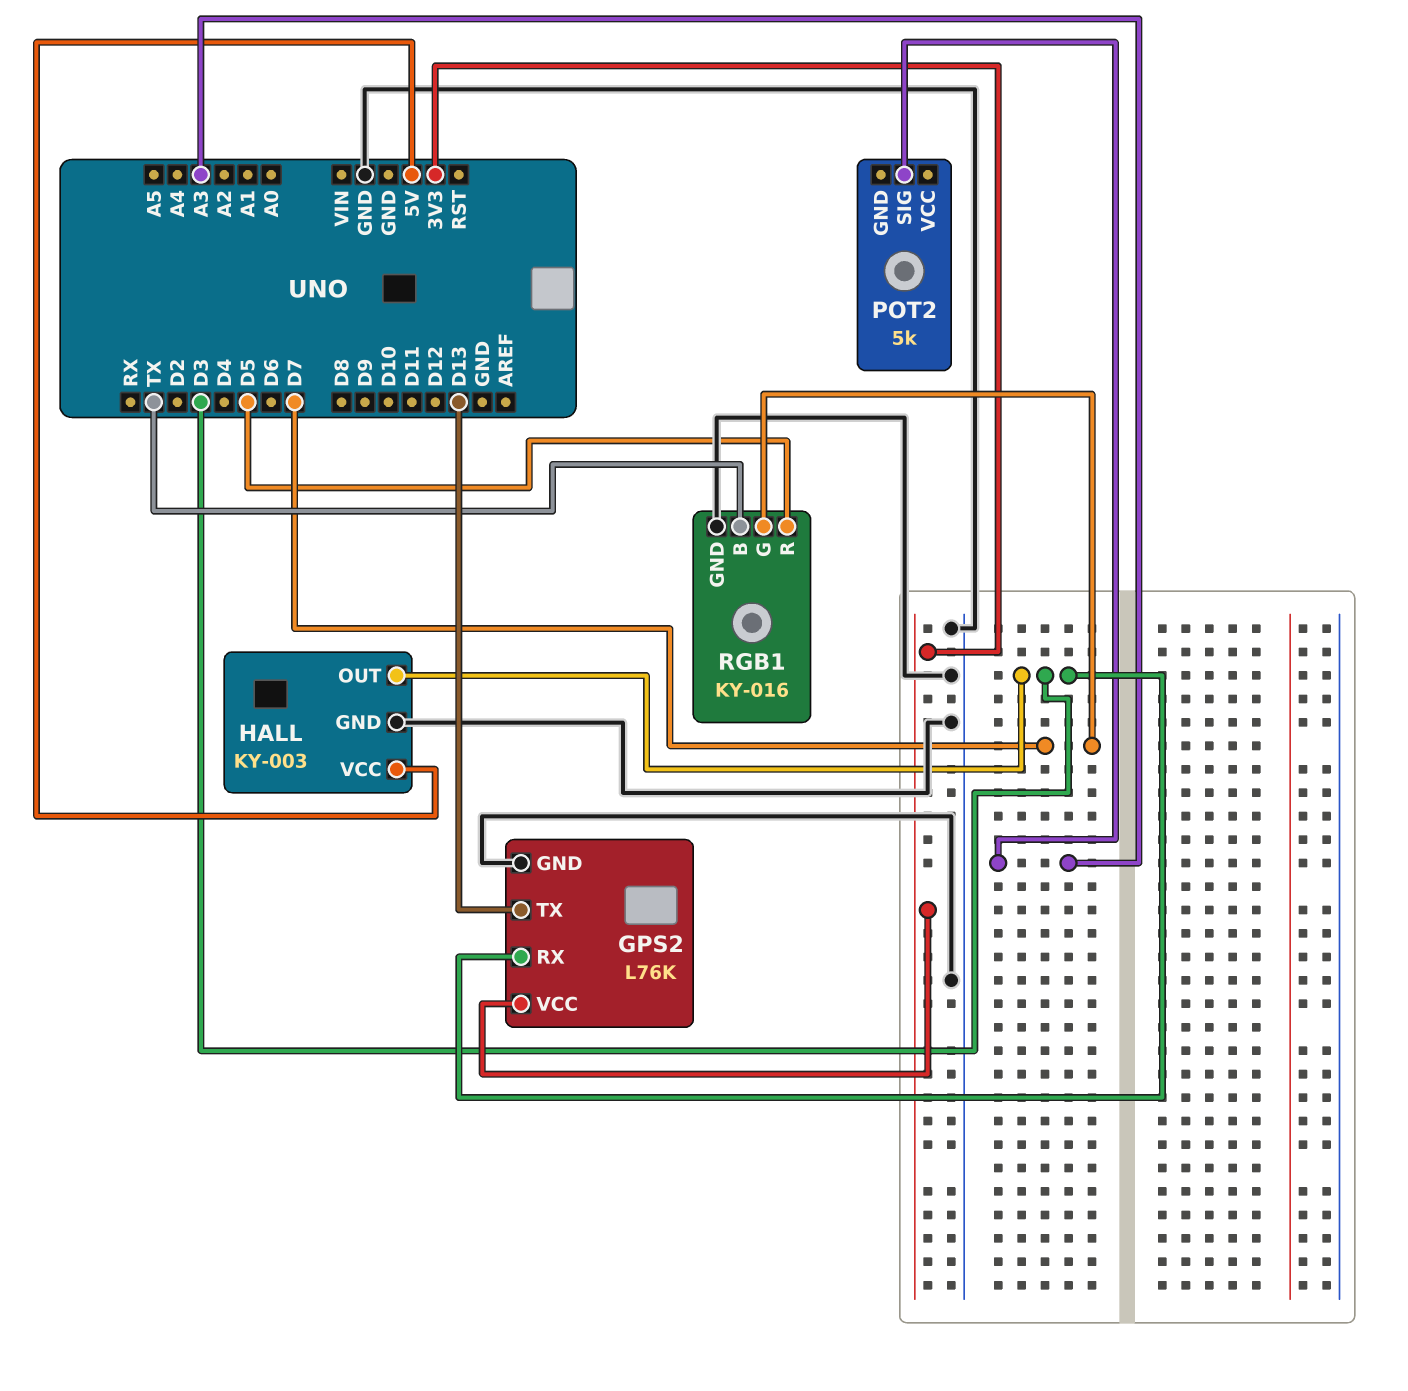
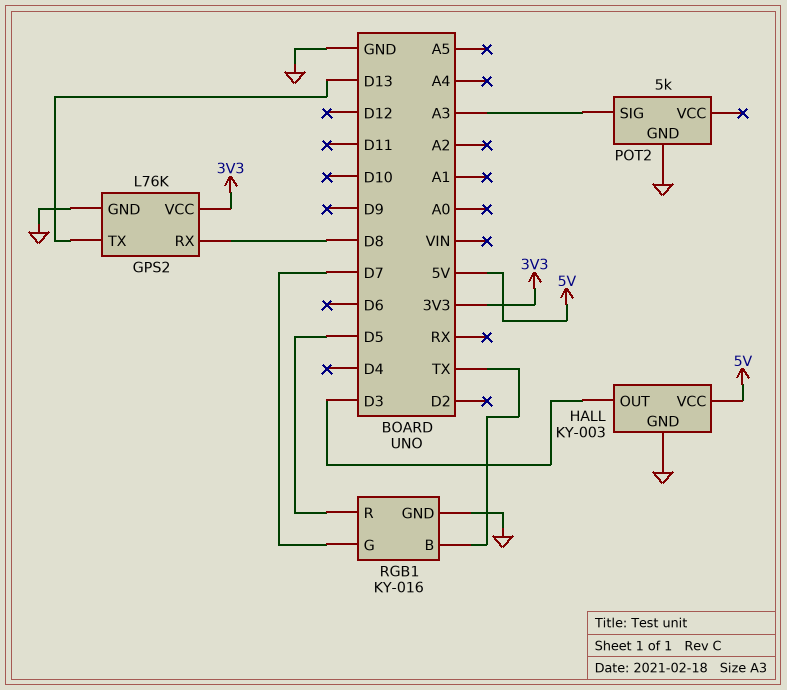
GPS2 pin RX: D3 -> D8
POT2 pin GND: none -> GND

